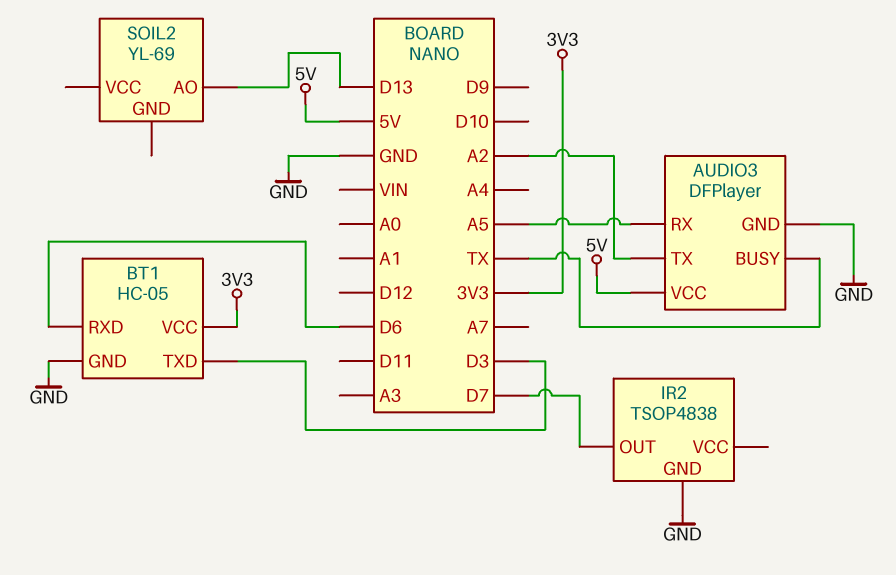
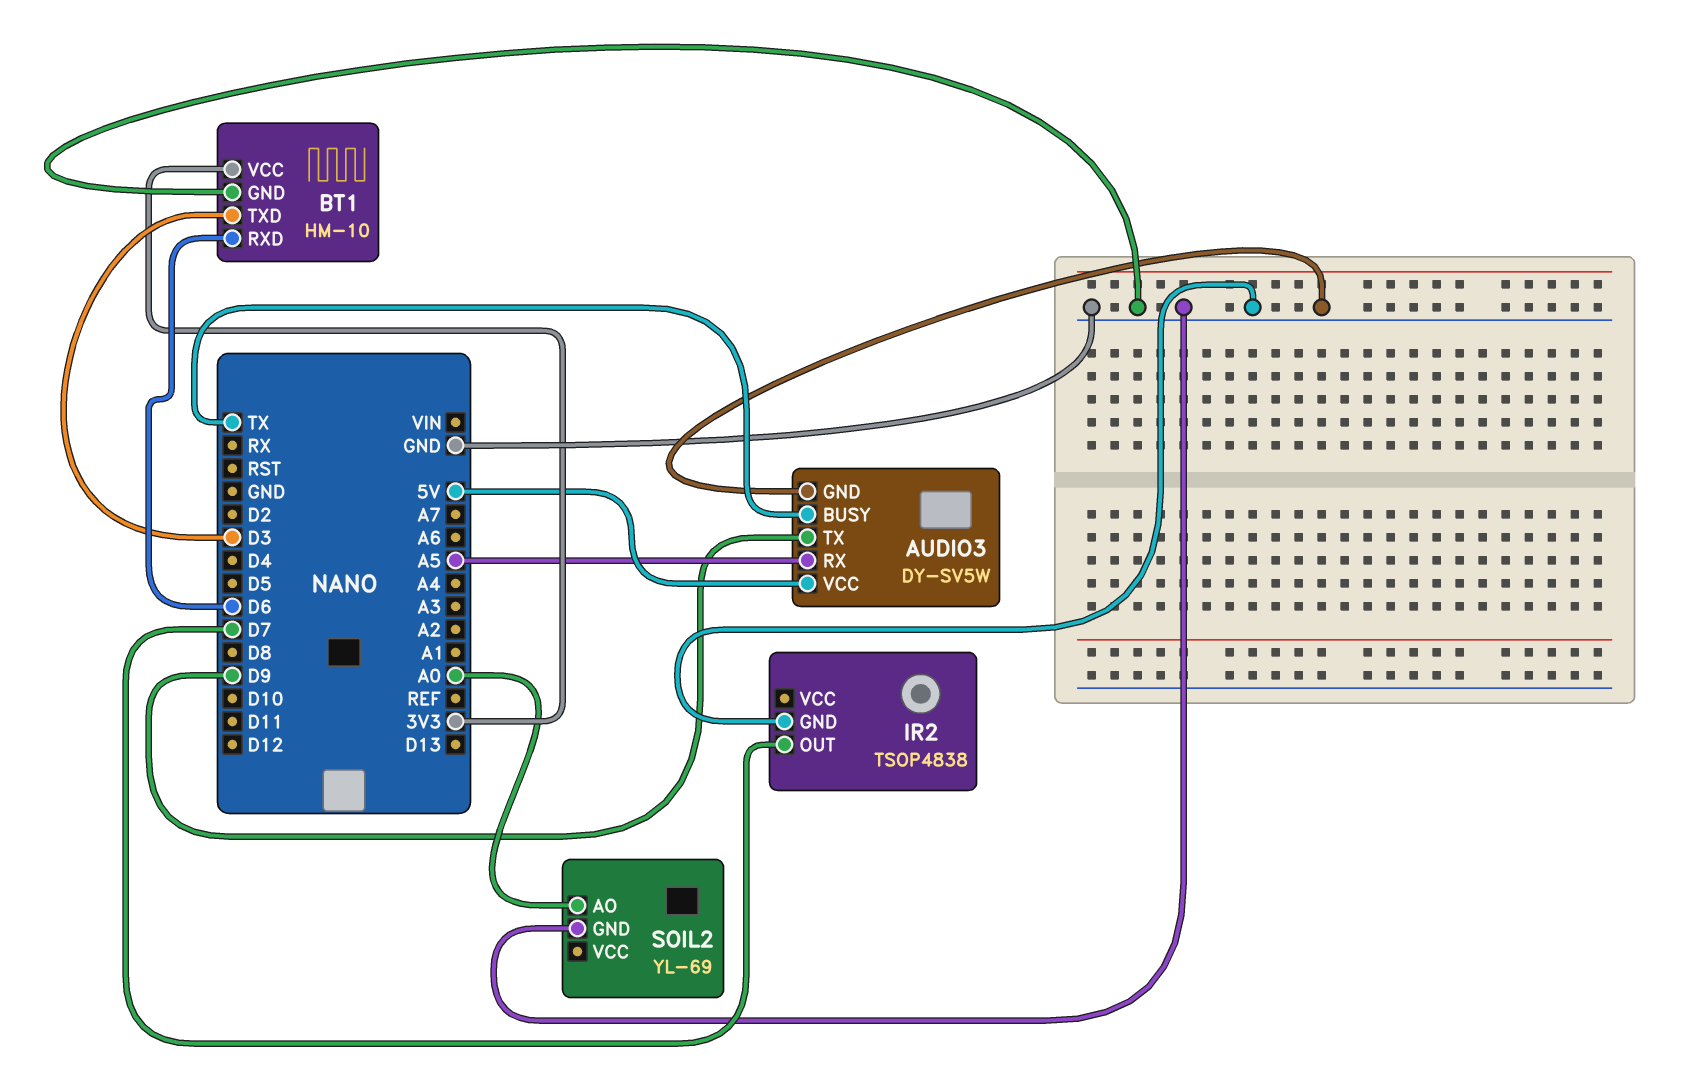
AUDIO3: DFPlayer -> DY-SV5W
AUDIO3 pin TX: A2 -> D9
BT1: HC-05 -> HM-10
SOIL2 pin AO: D13 -> A0
SOIL2 pin GND: none -> GND

